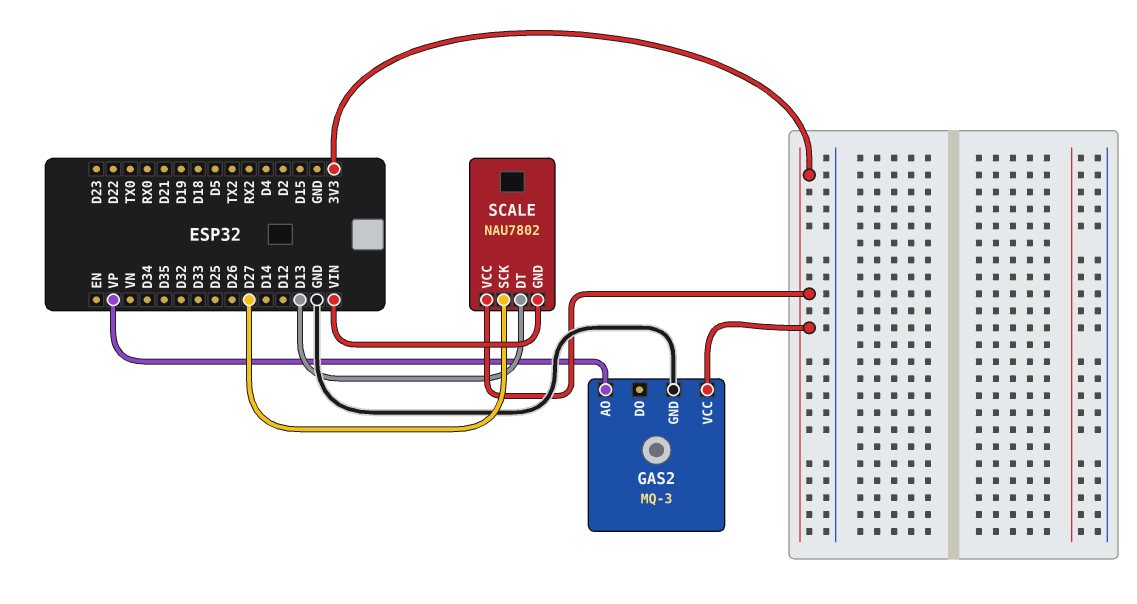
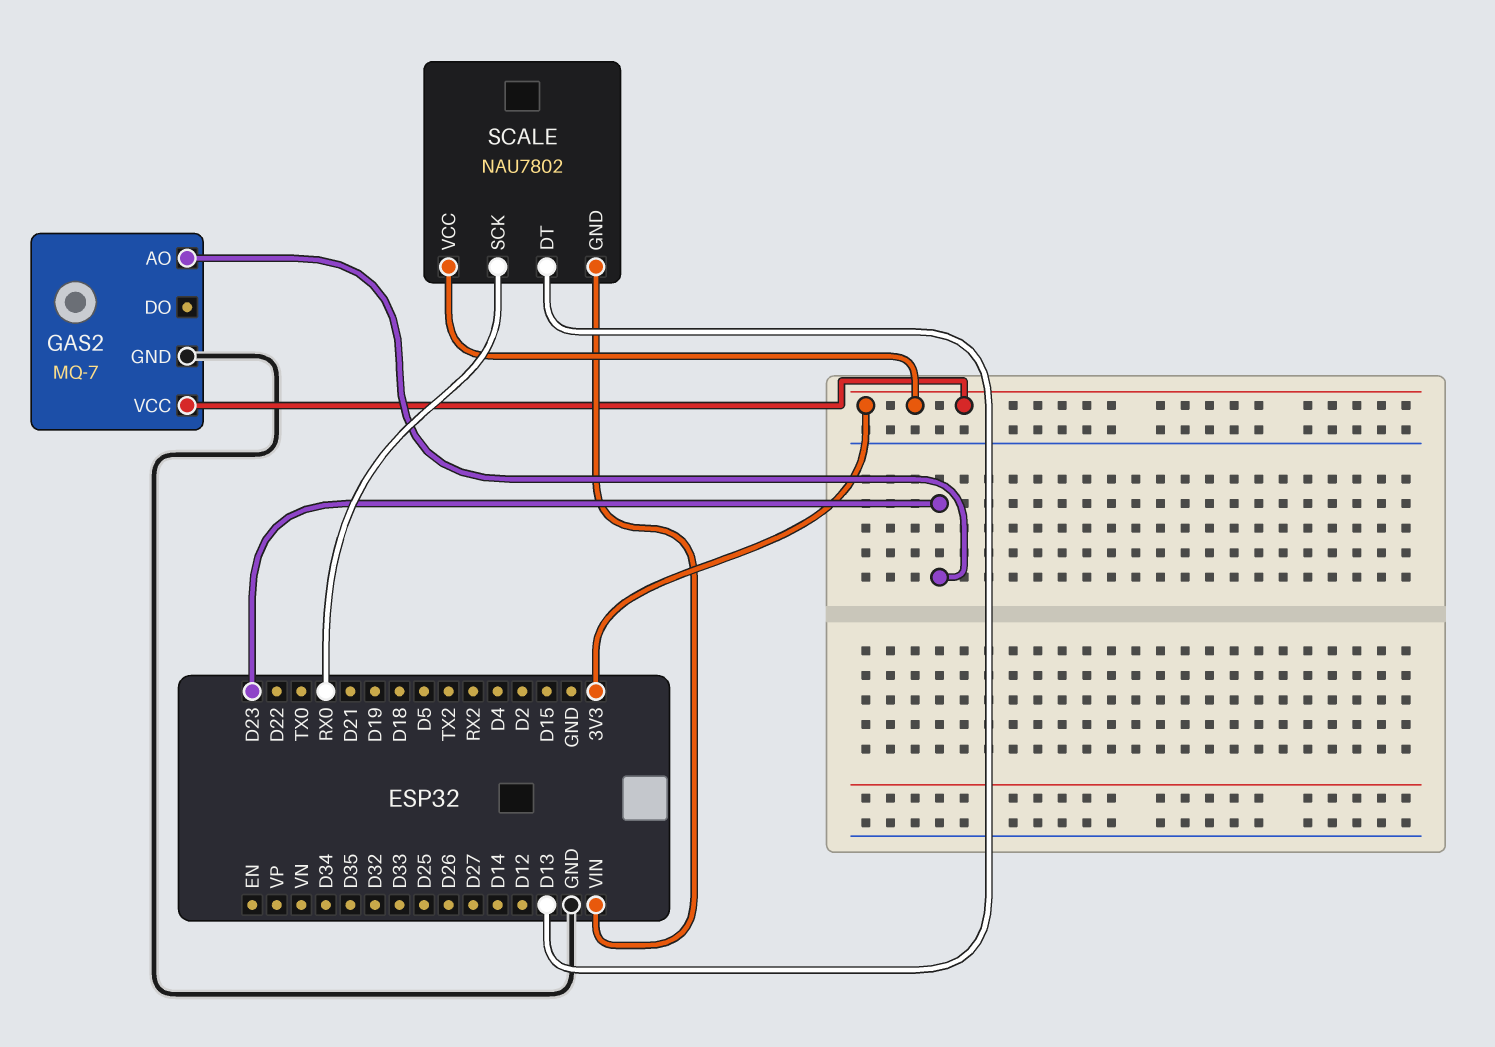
GAS2: MQ-3 -> MQ-7
GAS2 pin AO: VP -> D23
SCALE pin SCK: D27 -> RX0

